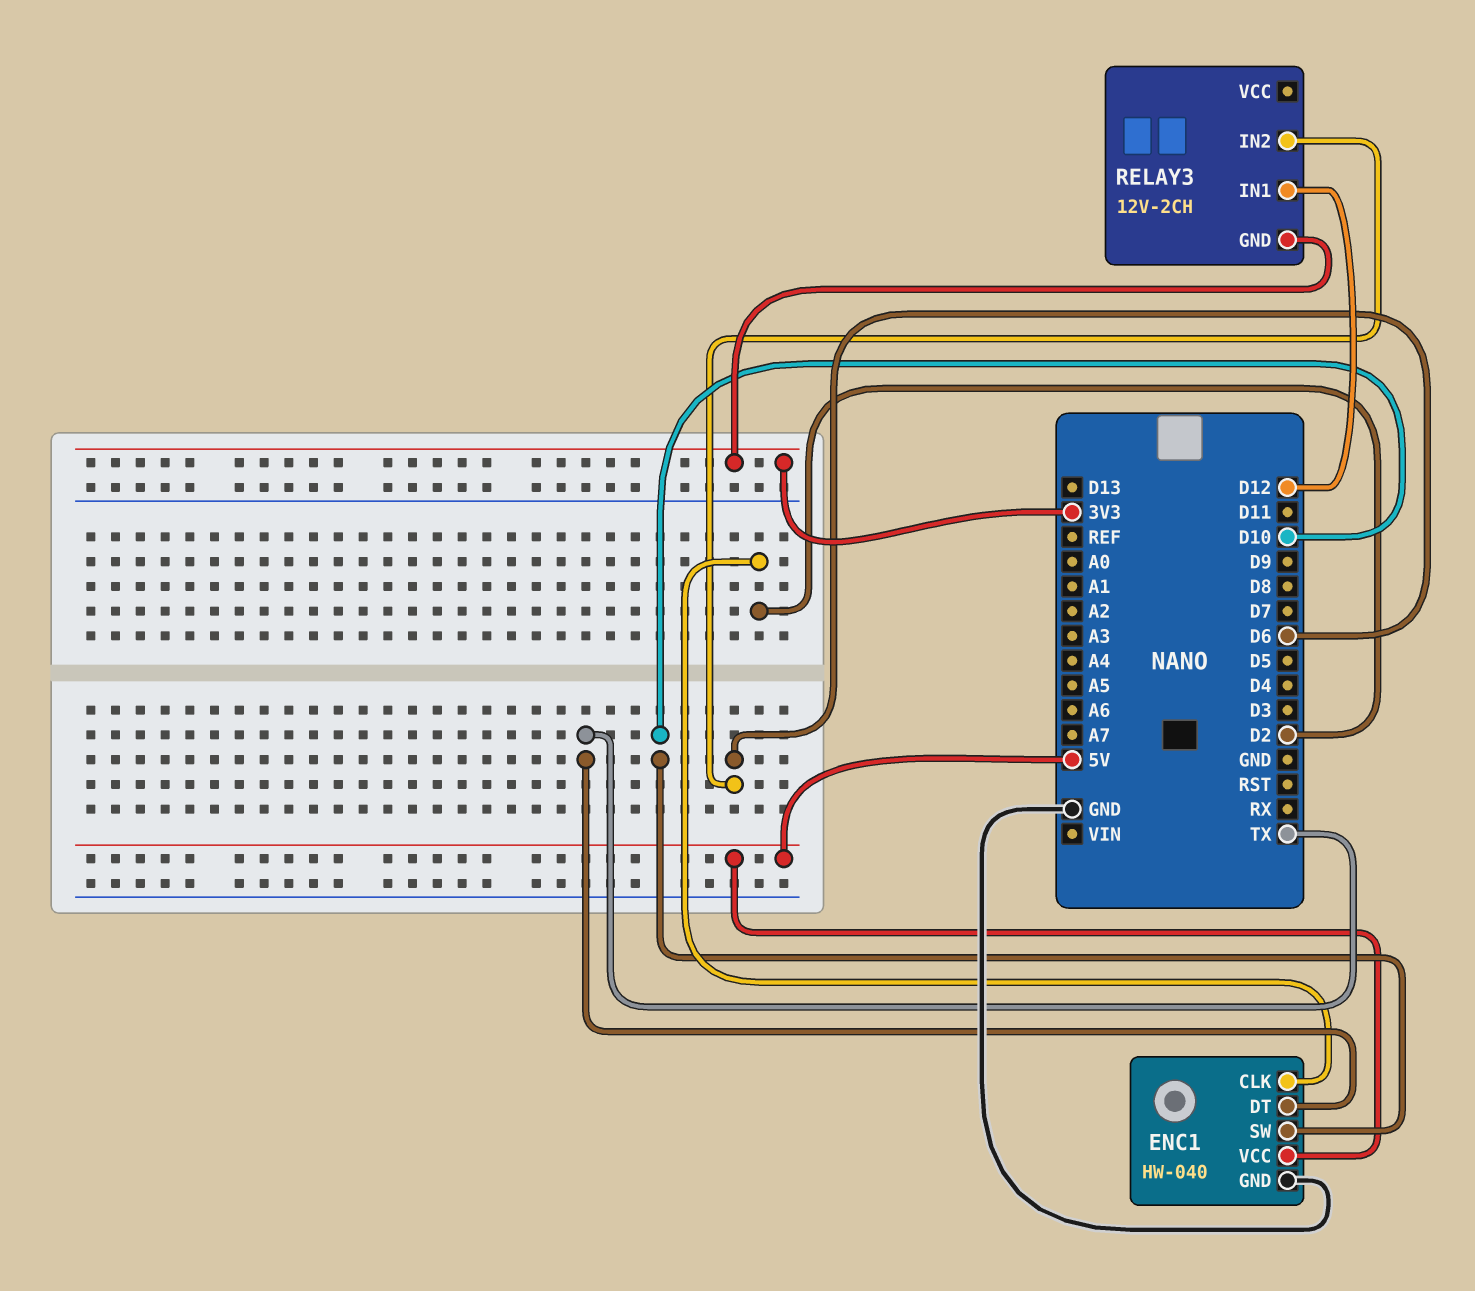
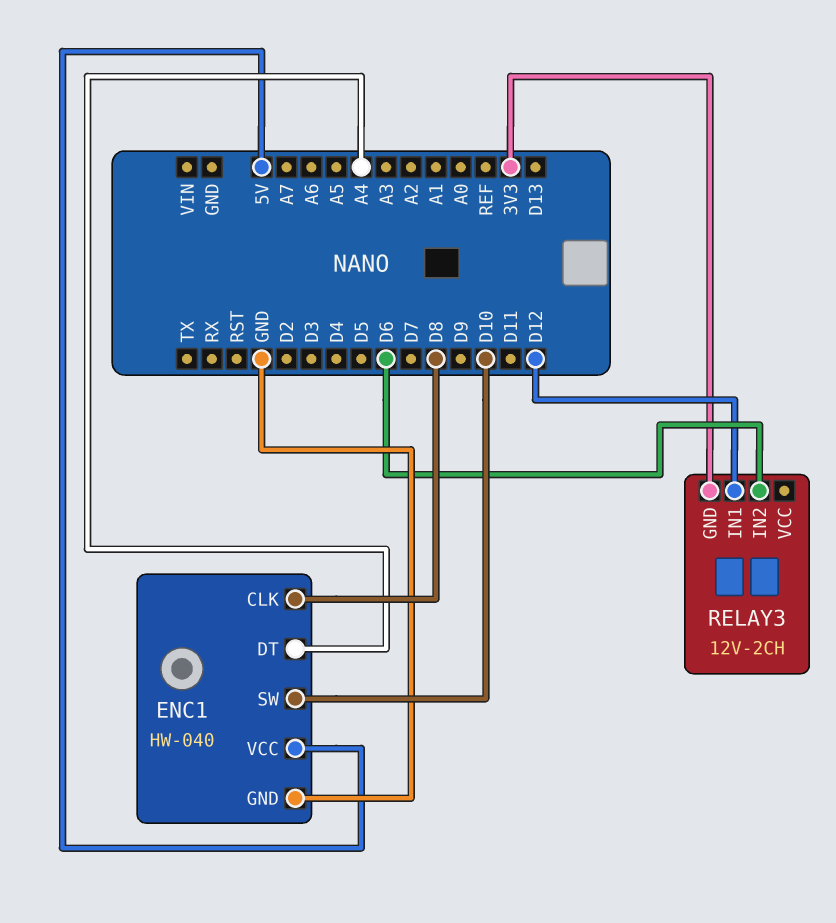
ENC1 pin CLK: D2 -> D8
ENC1 pin DT: TX -> A4

